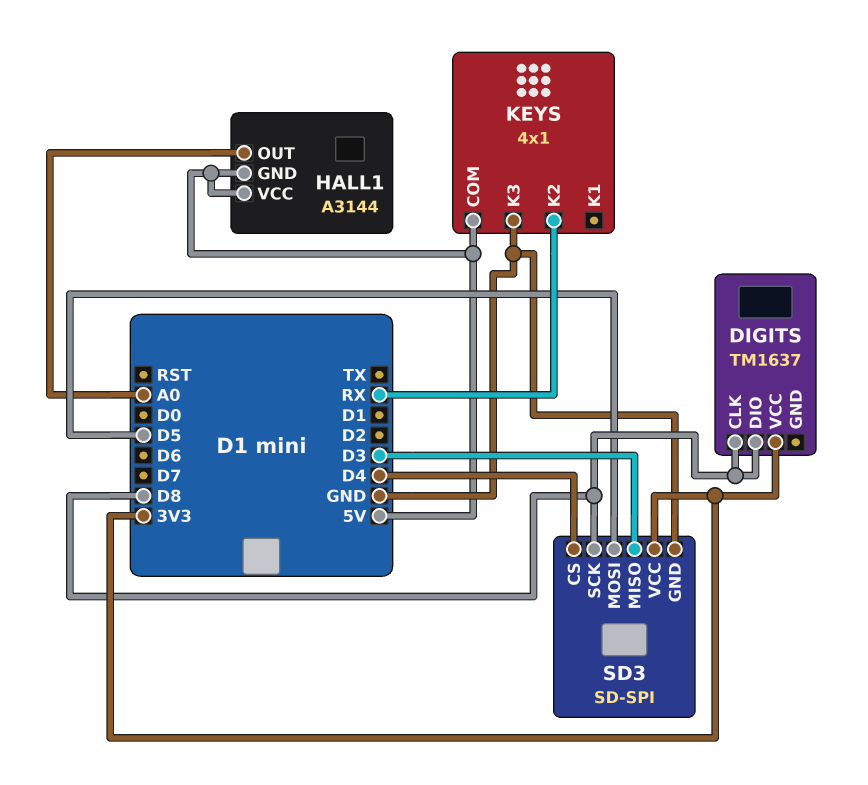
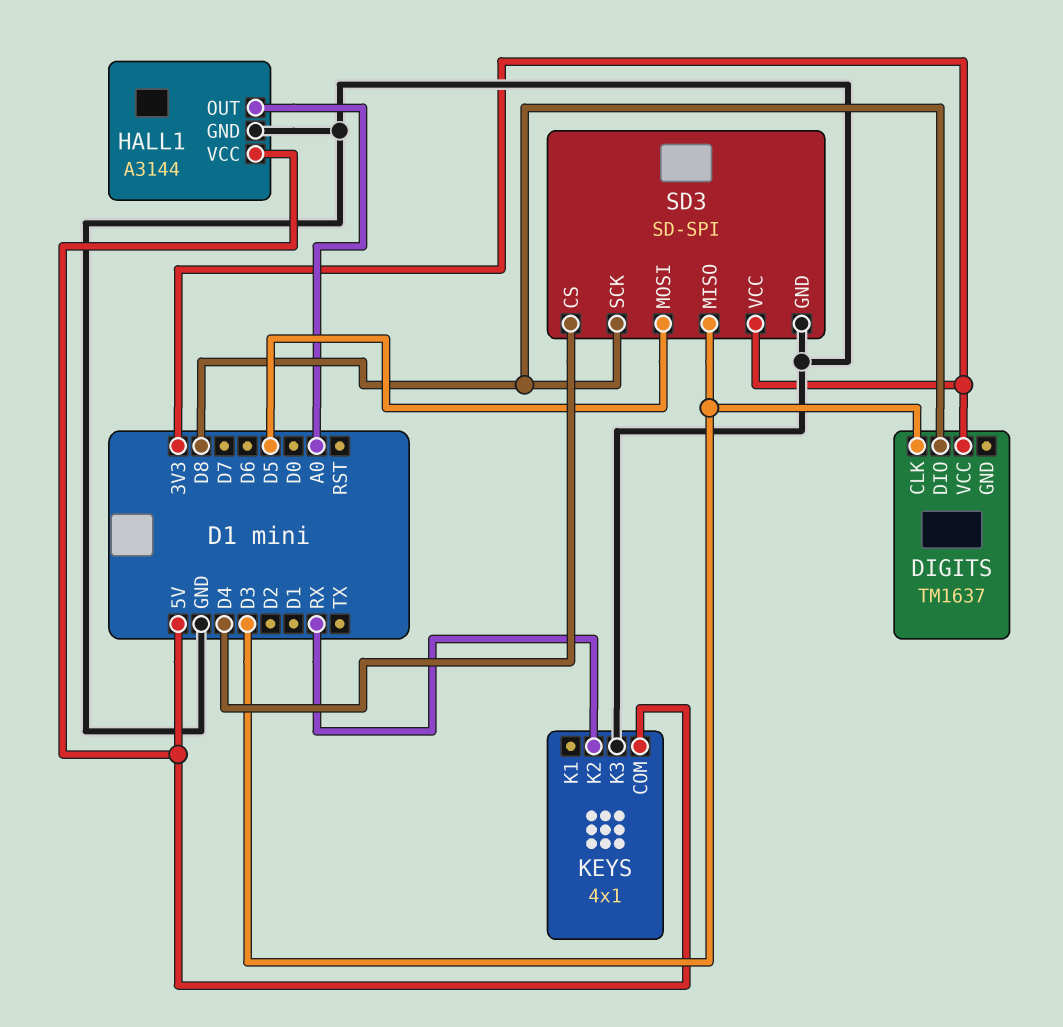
DIGITS pin CLK: D8 -> D3
HALL1 pin GND: 5V -> GND

